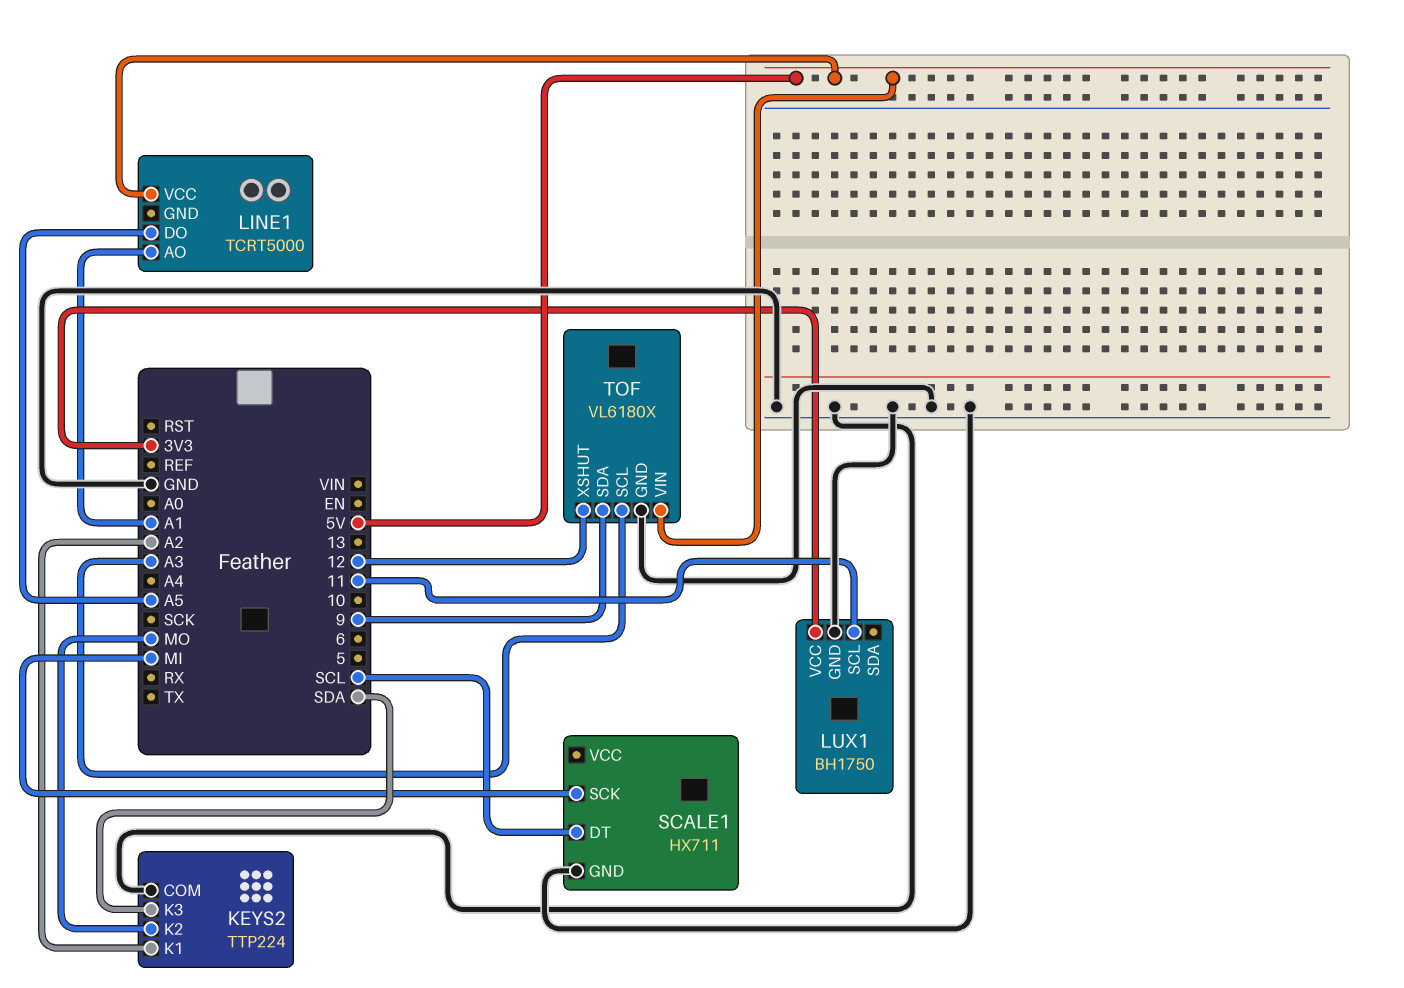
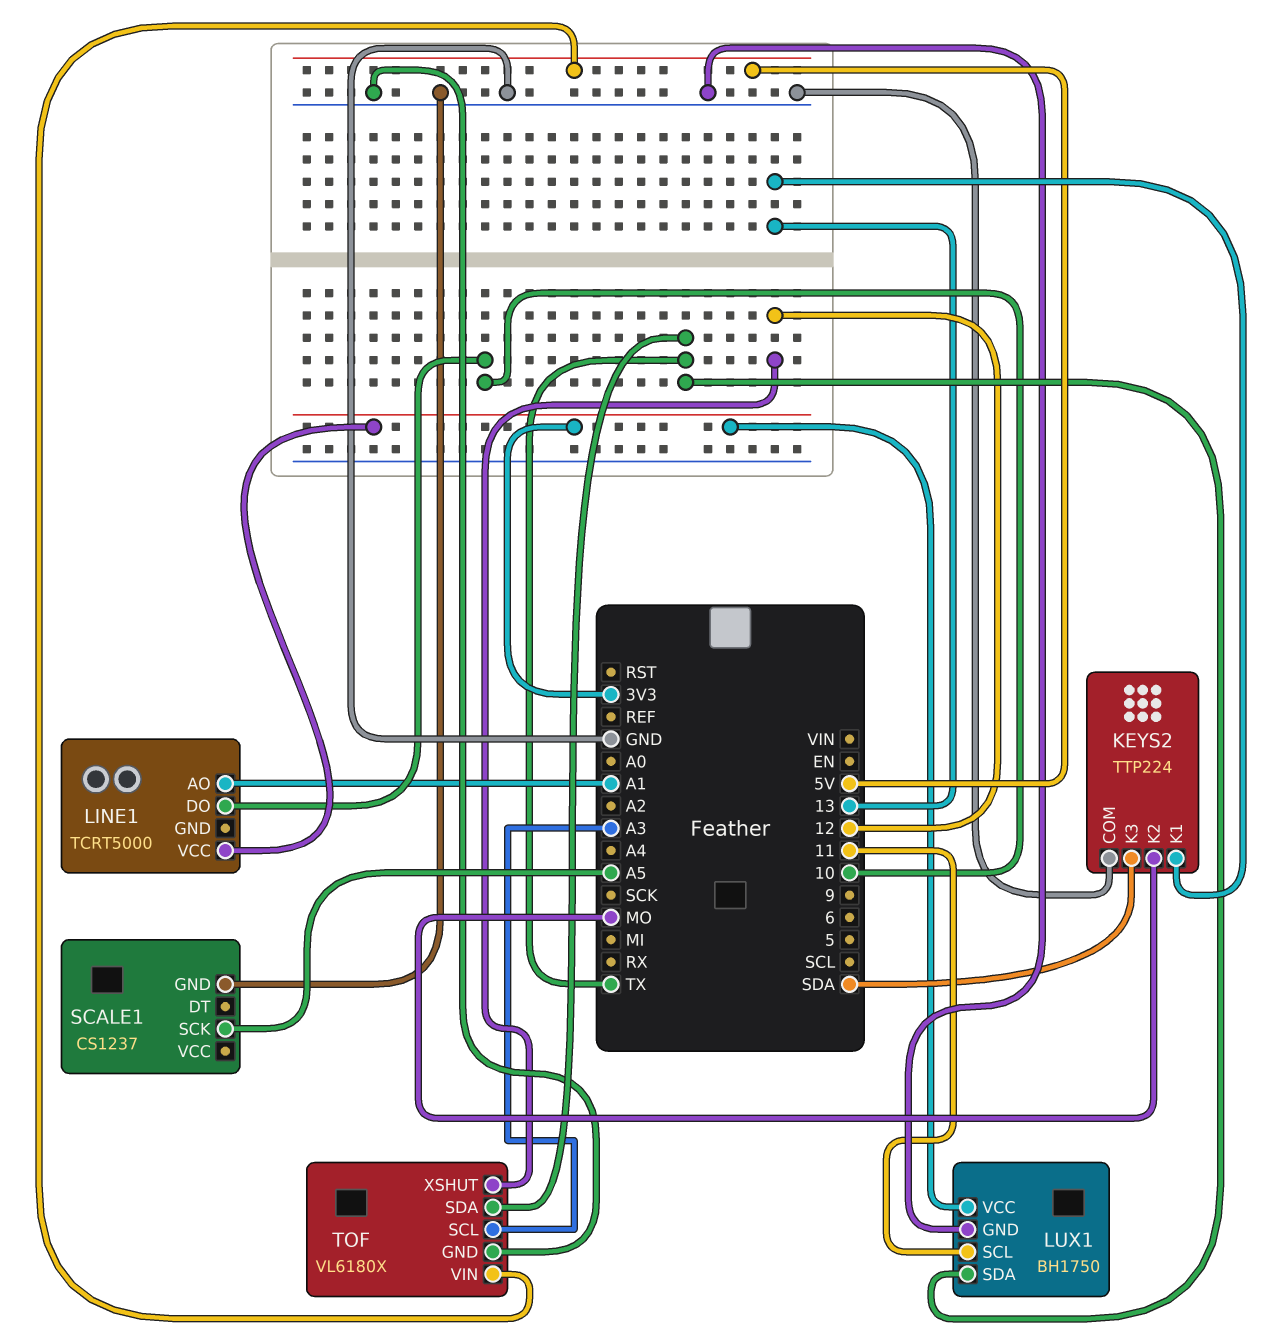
KEYS2 pin K1: A2 -> 13
LINE1 pin DO: A5 -> 10
LINE1 pin VCC: 5V -> 3V3
LUX1 pin SDA: none -> TX
SCALE1: HX711 -> CS1237
SCALE1 pin DT: SCL -> none
SCALE1 pin SCK: MI -> A5
TOF pin SDA: 9 -> TX

